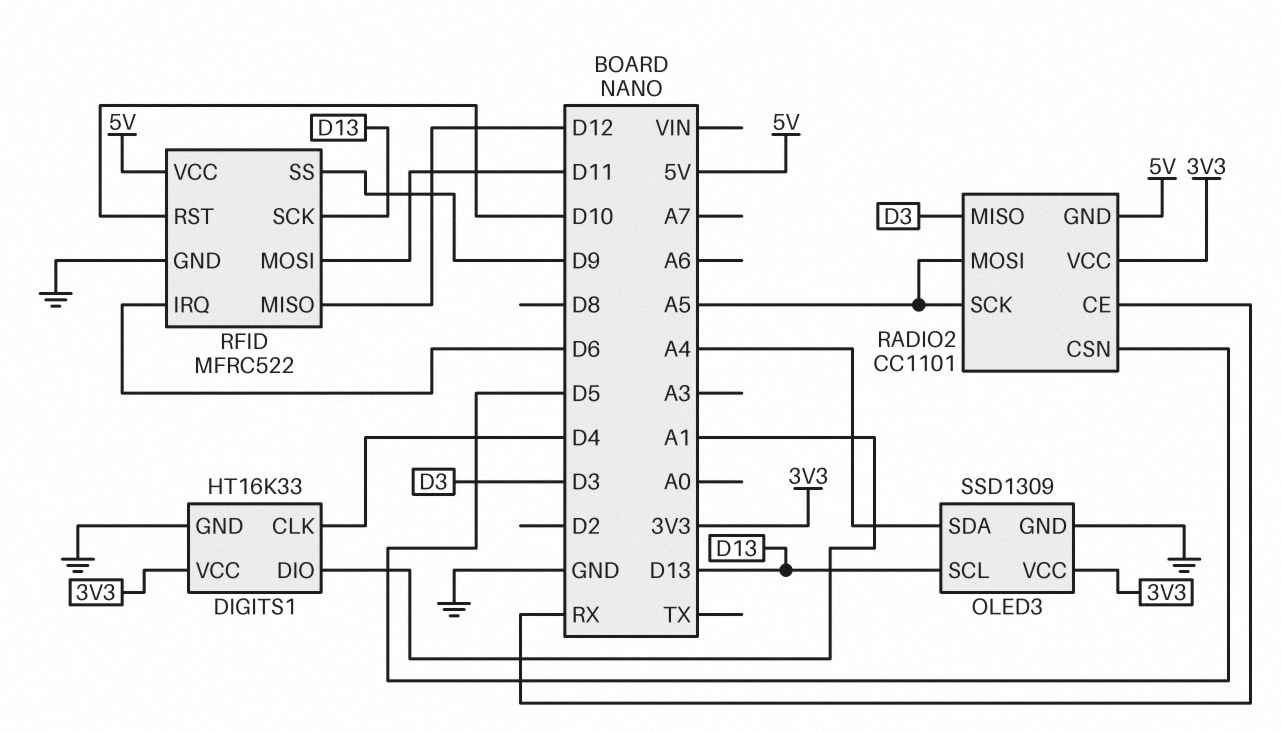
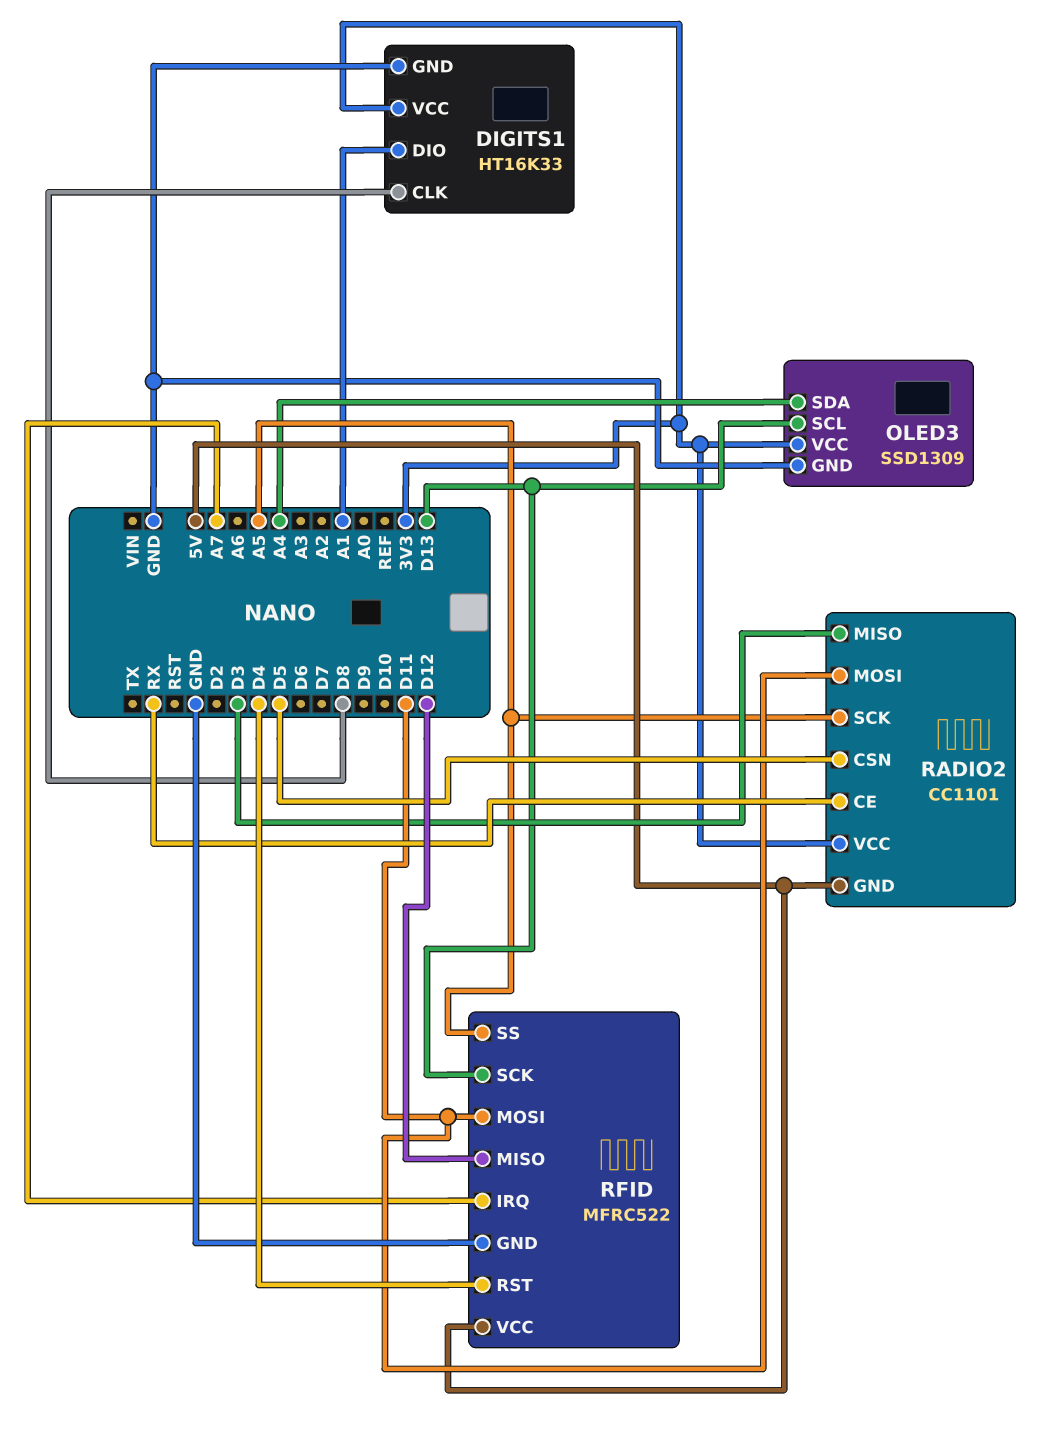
DIGITS1 pin CLK: D4 -> D8
RADIO2 pin MOSI: A5 -> D11
RFID pin IRQ: D6 -> A7
RFID pin RST: D10 -> D4
RFID pin SS: D9 -> A5

